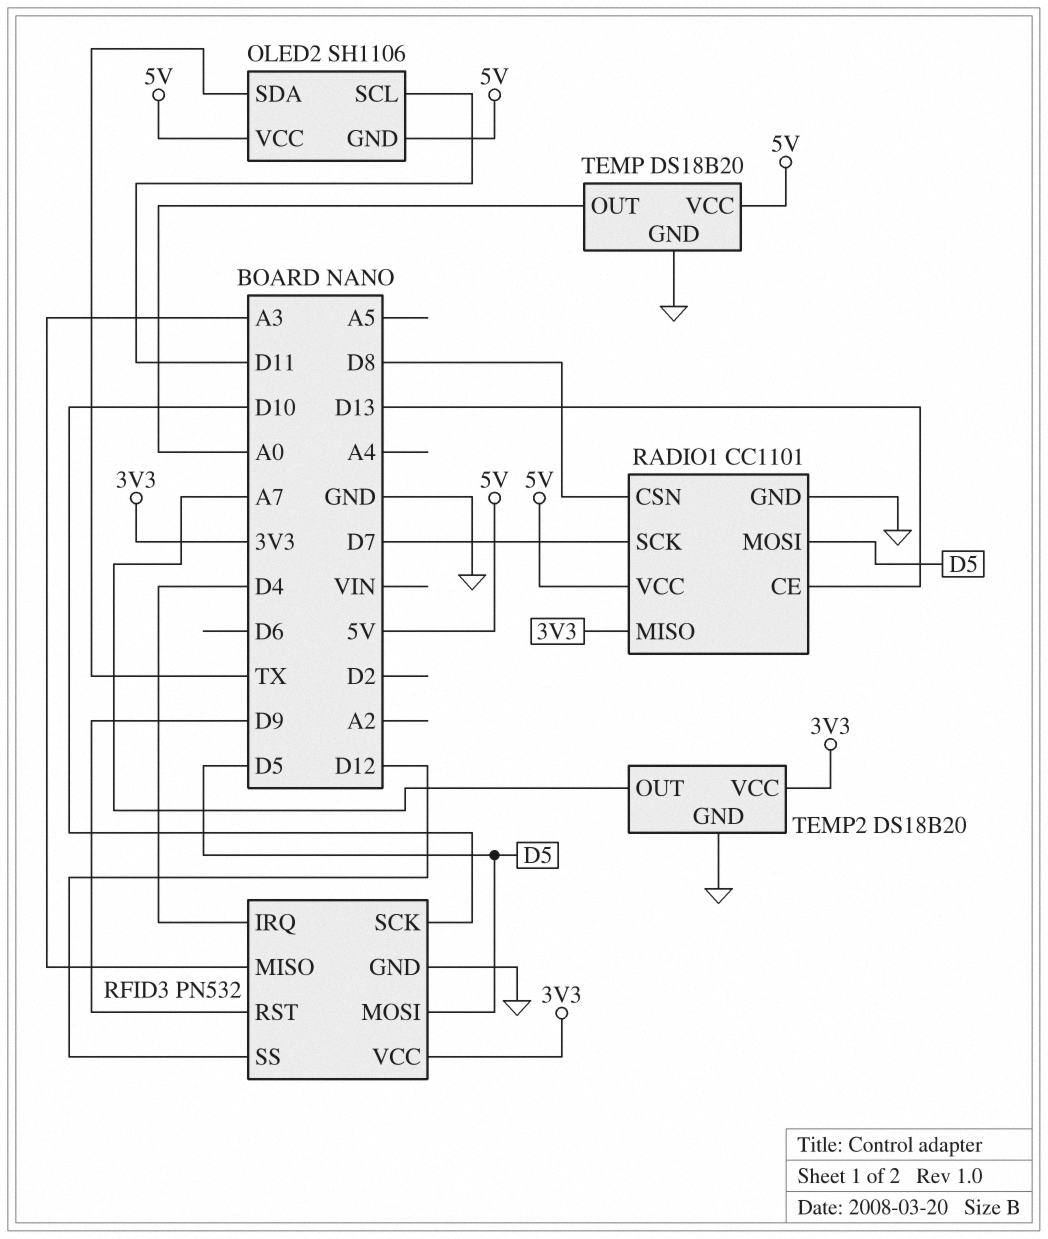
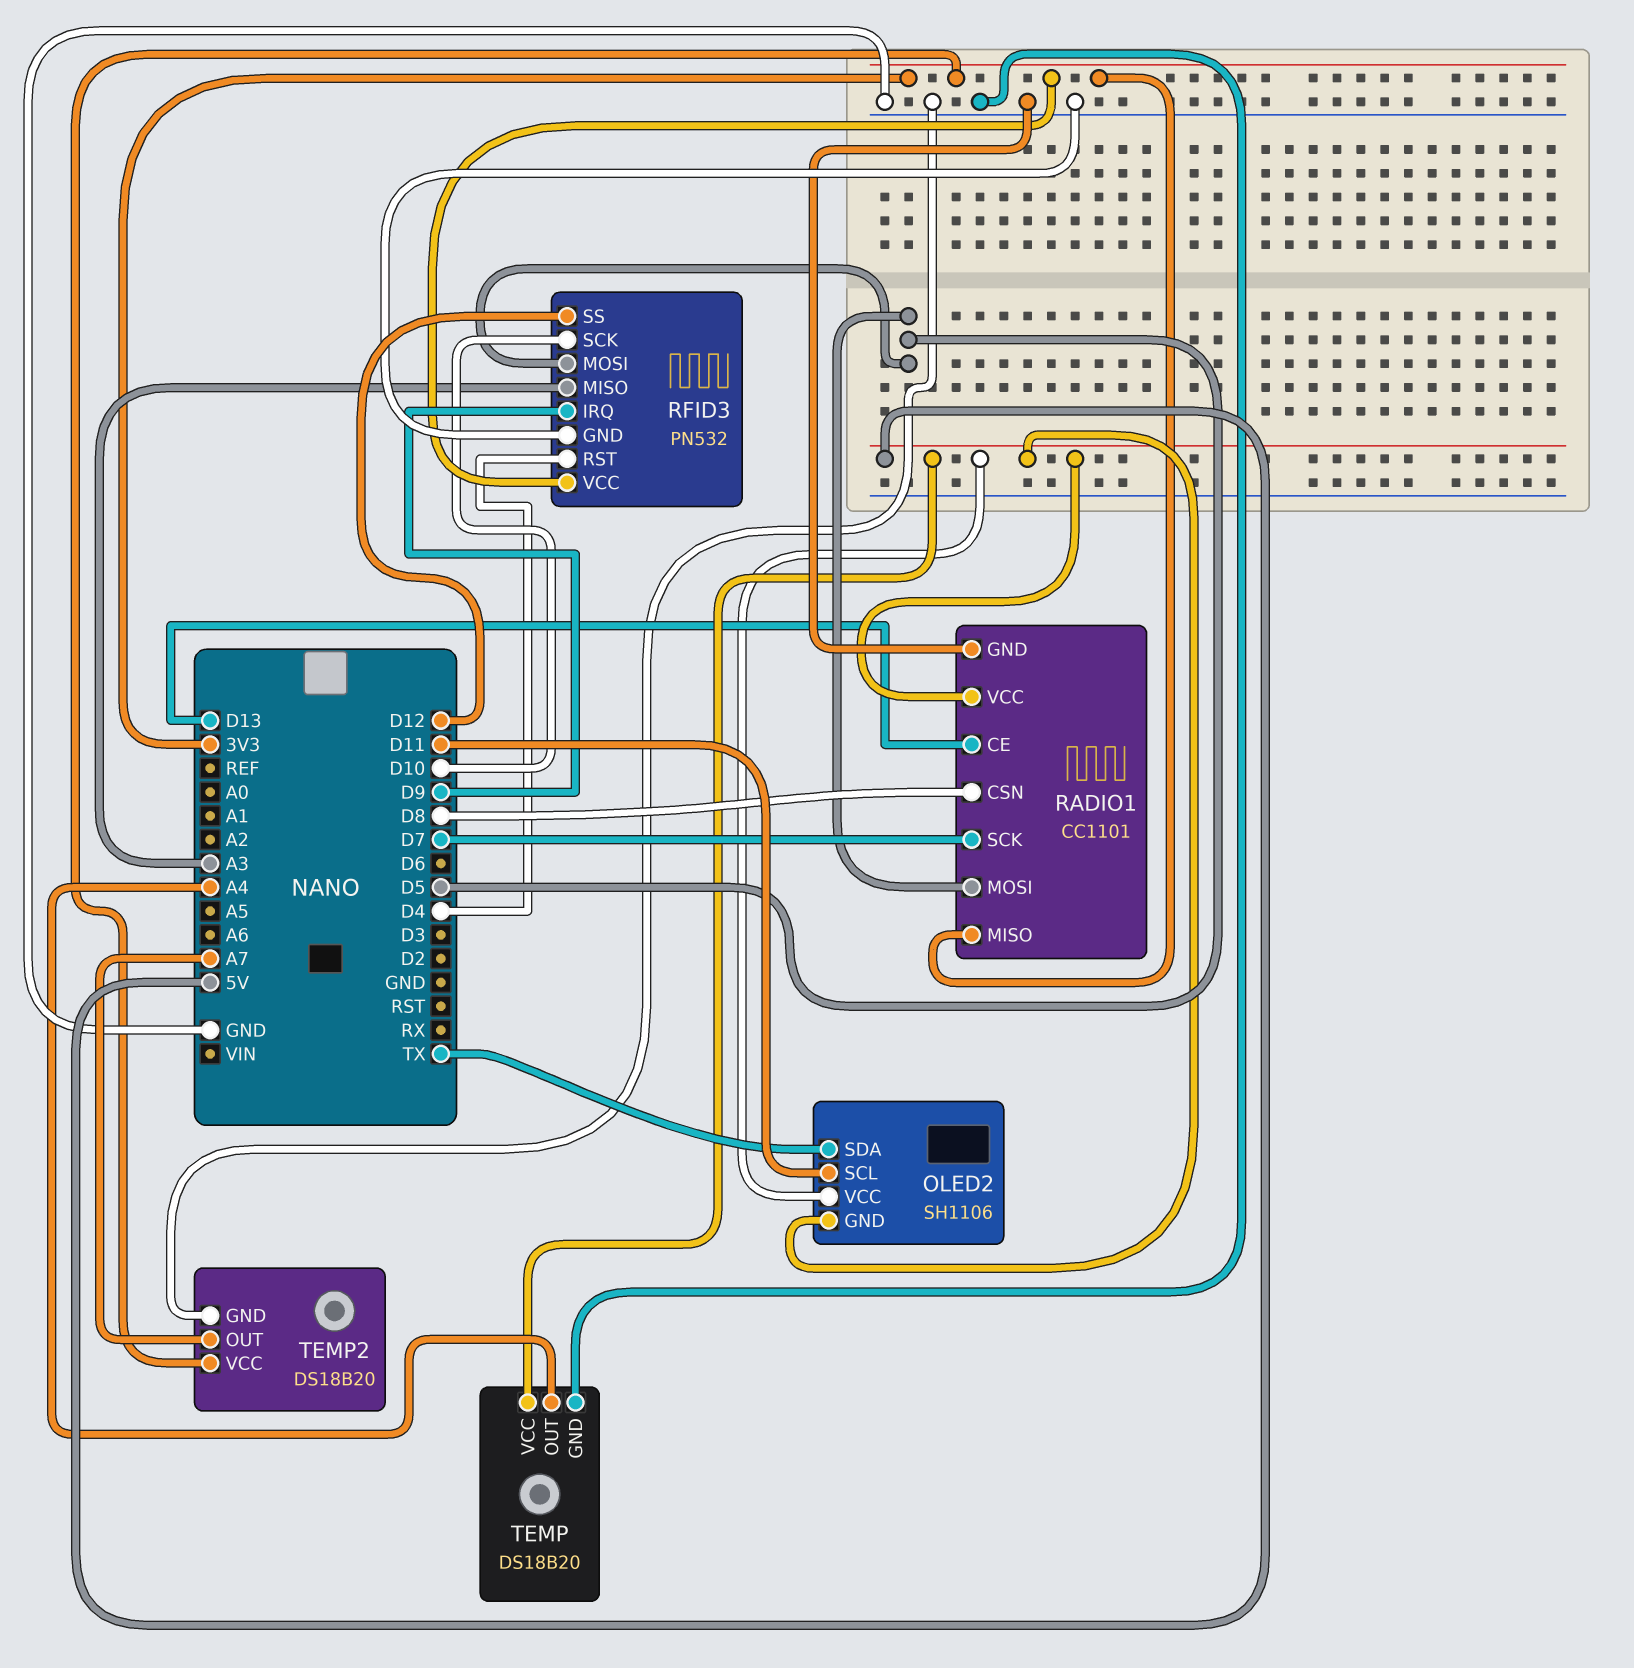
RFID3 pin IRQ: D4 -> D9
RFID3 pin RST: D9 -> D4
TEMP pin OUT: A0 -> A4

